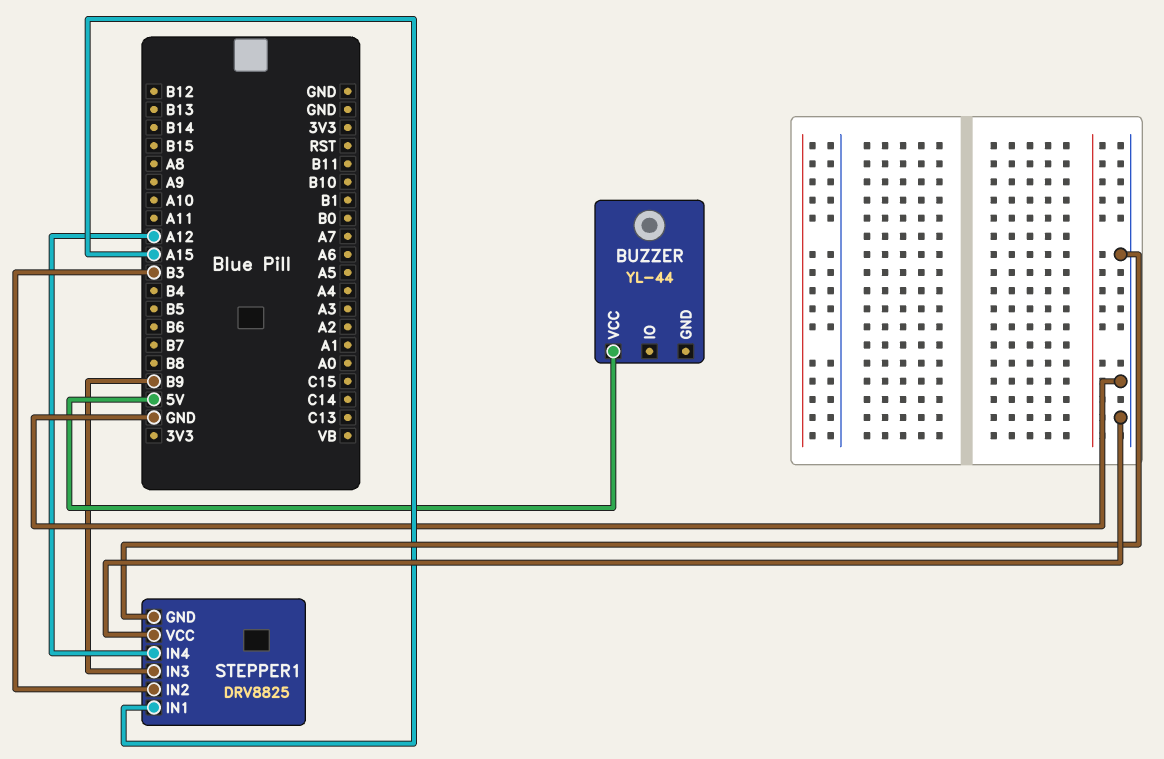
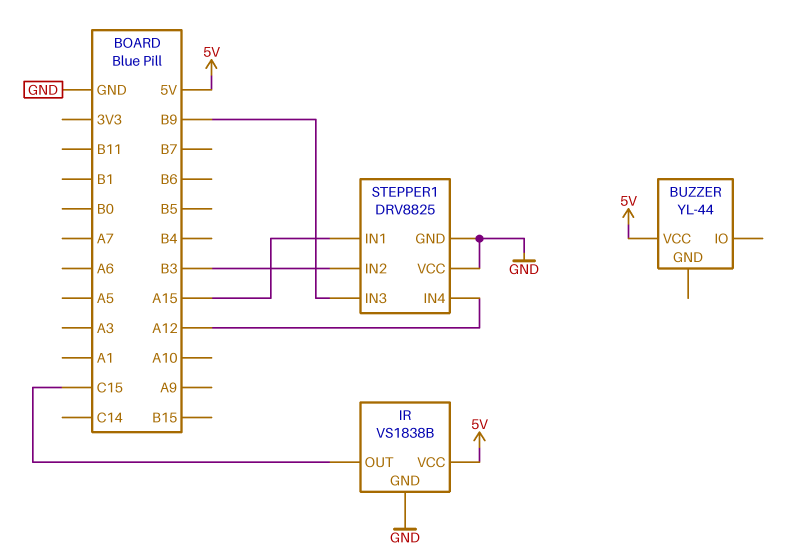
IR: none -> VS1838B
IR pin GND: none -> GND
IR pin OUT: none -> C15
IR pin VCC: none -> 5V

